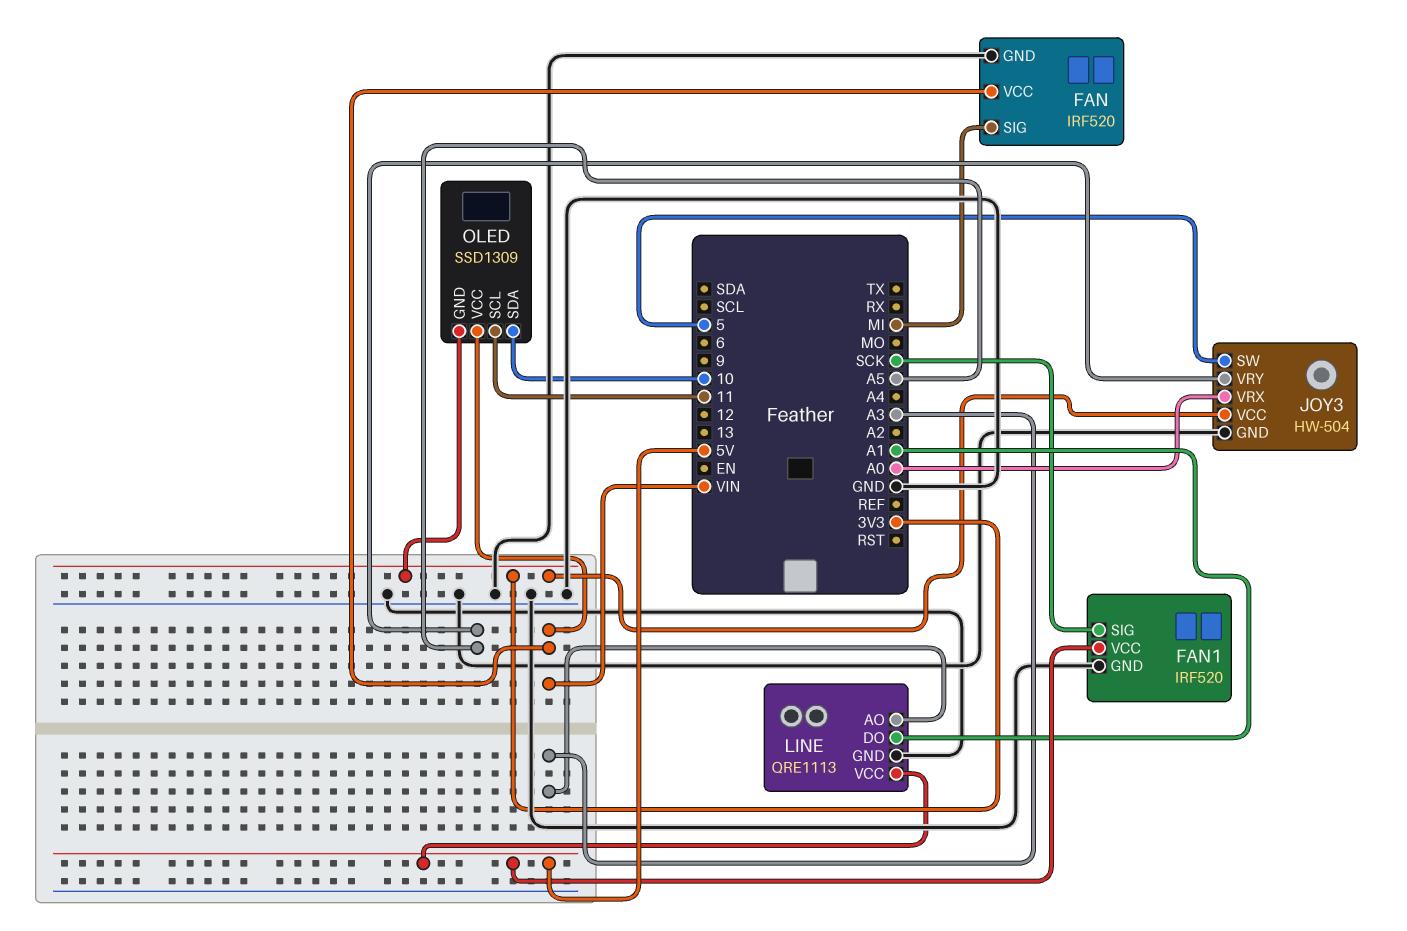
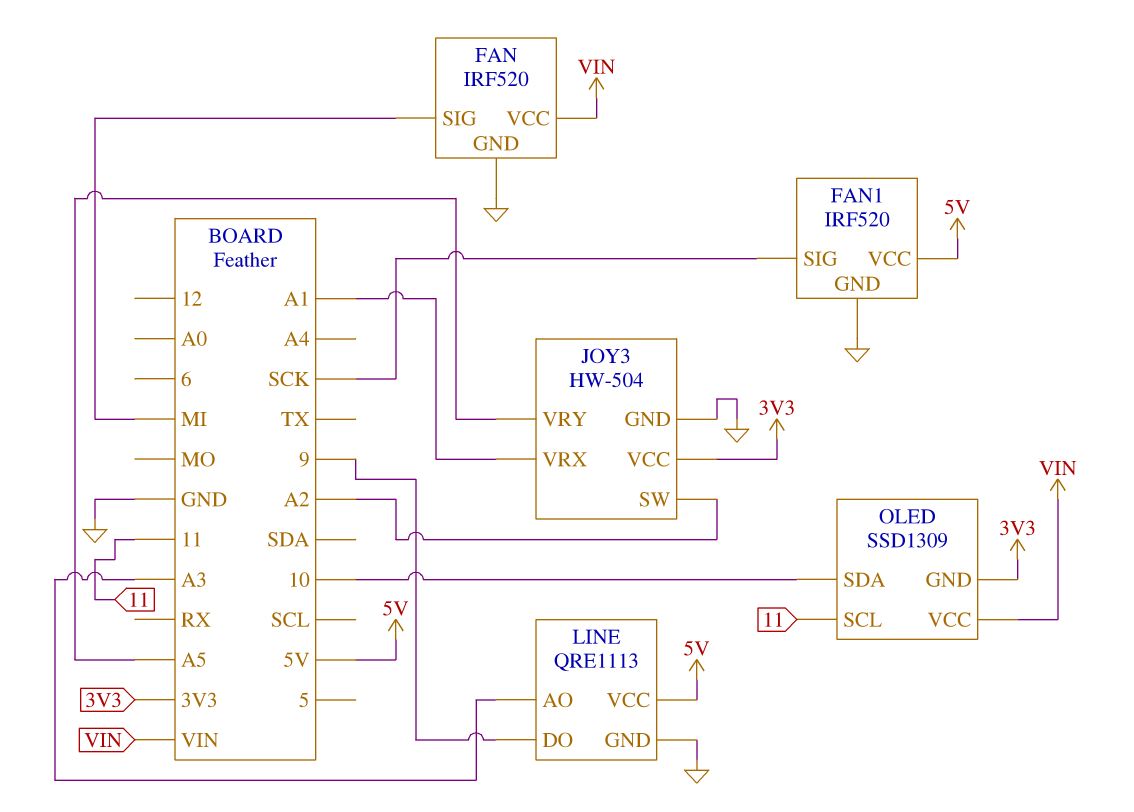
JOY3 pin SW: 5 -> A2
JOY3 pin VRX: A0 -> A1
LINE pin DO: A1 -> 9

